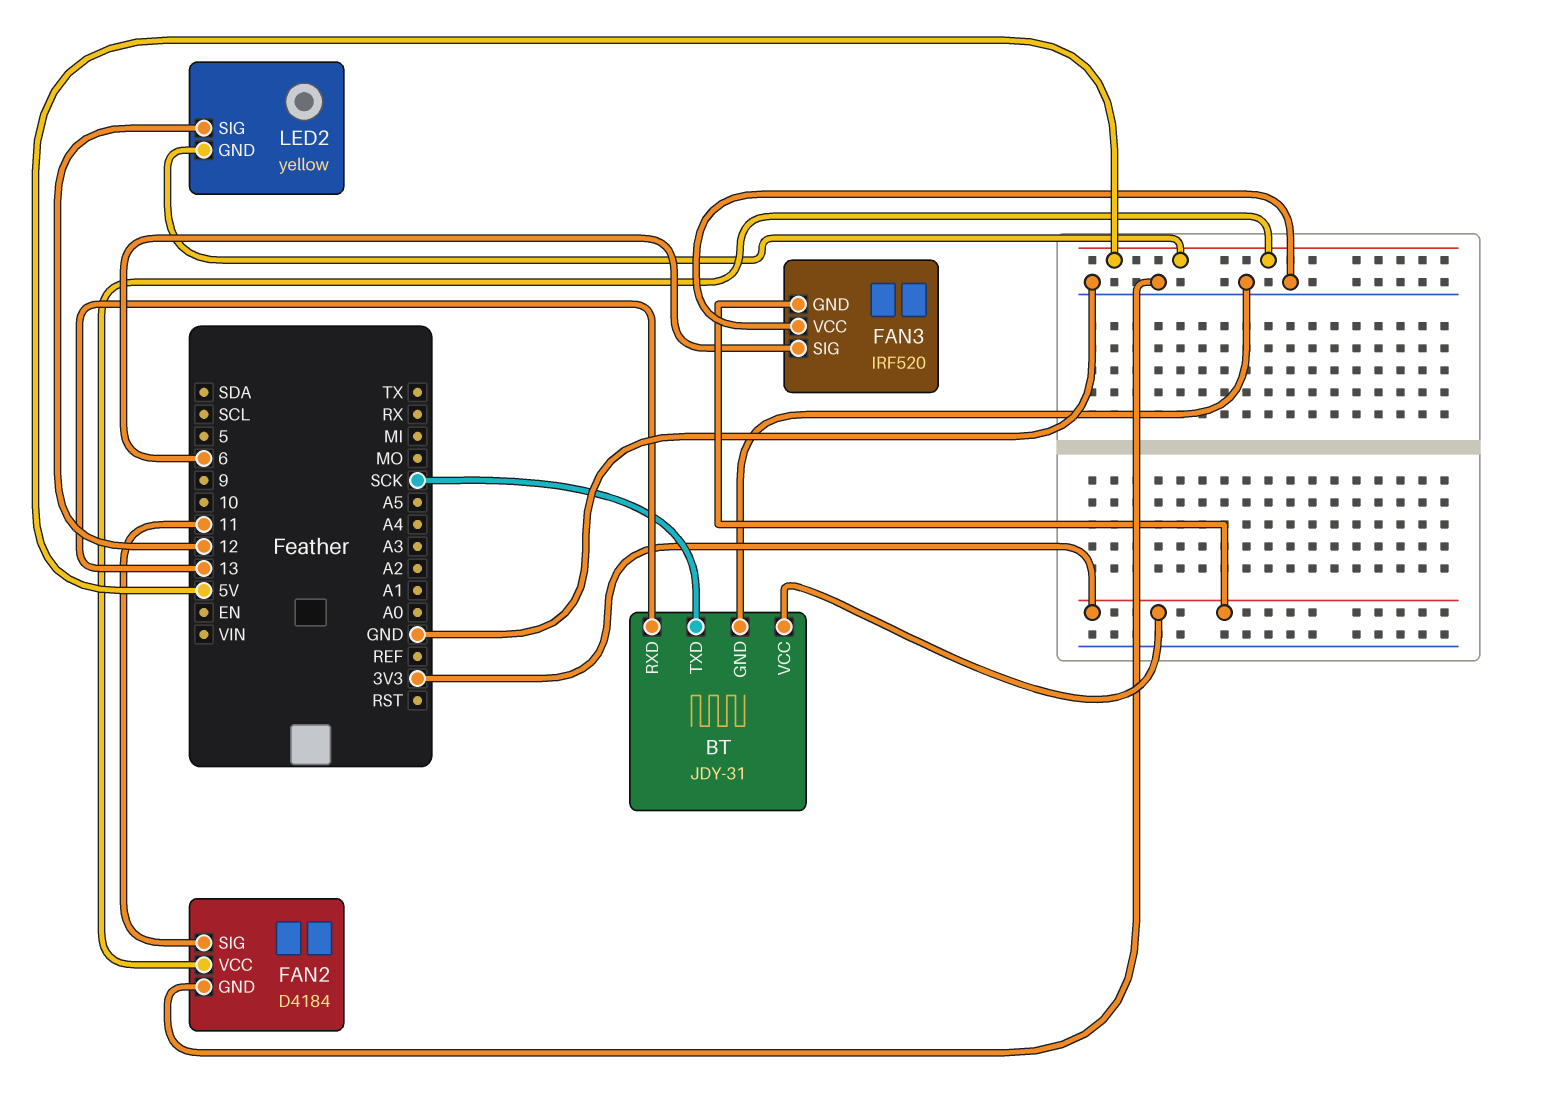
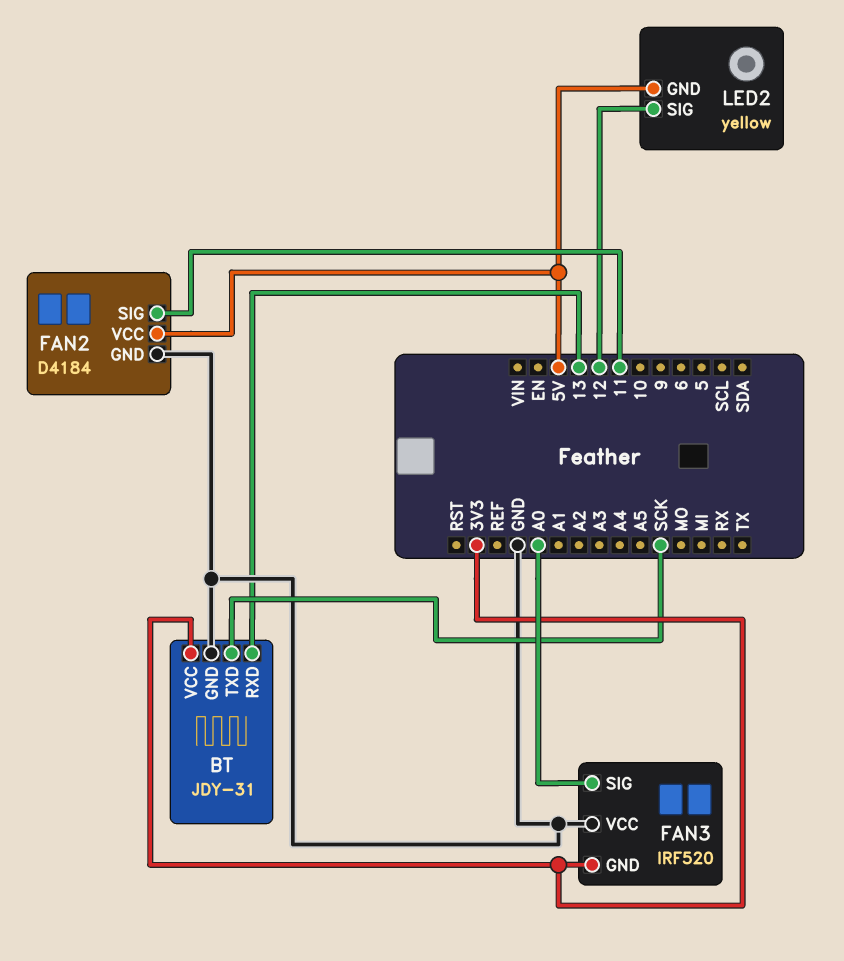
FAN3 pin SIG: 6 -> A0

